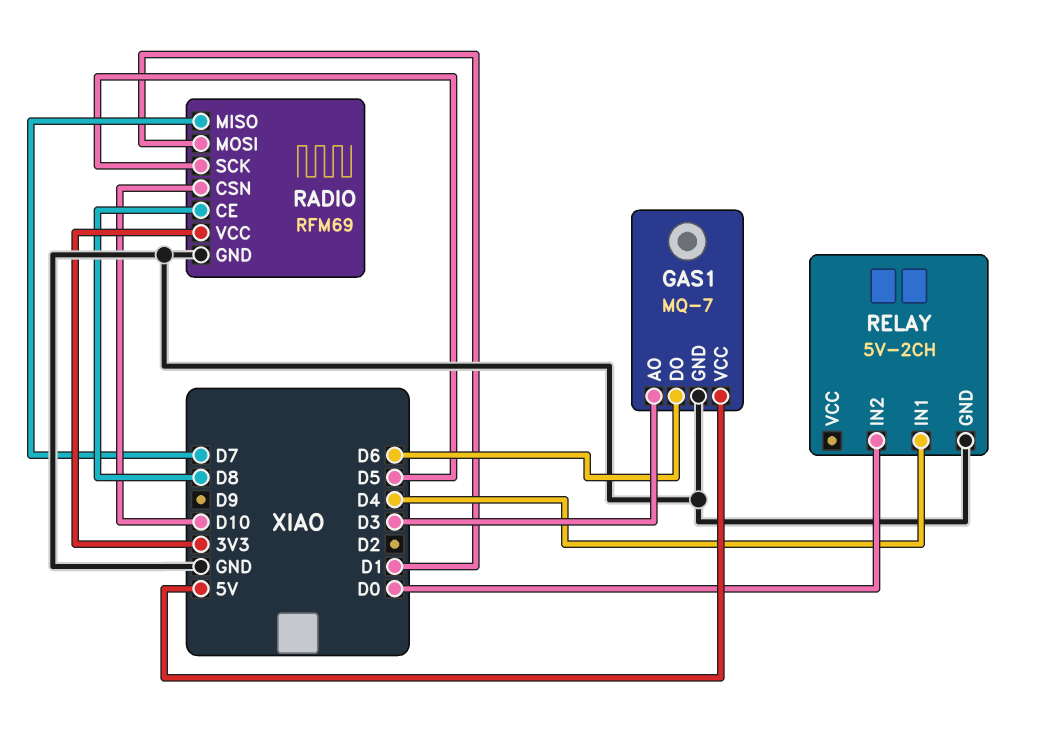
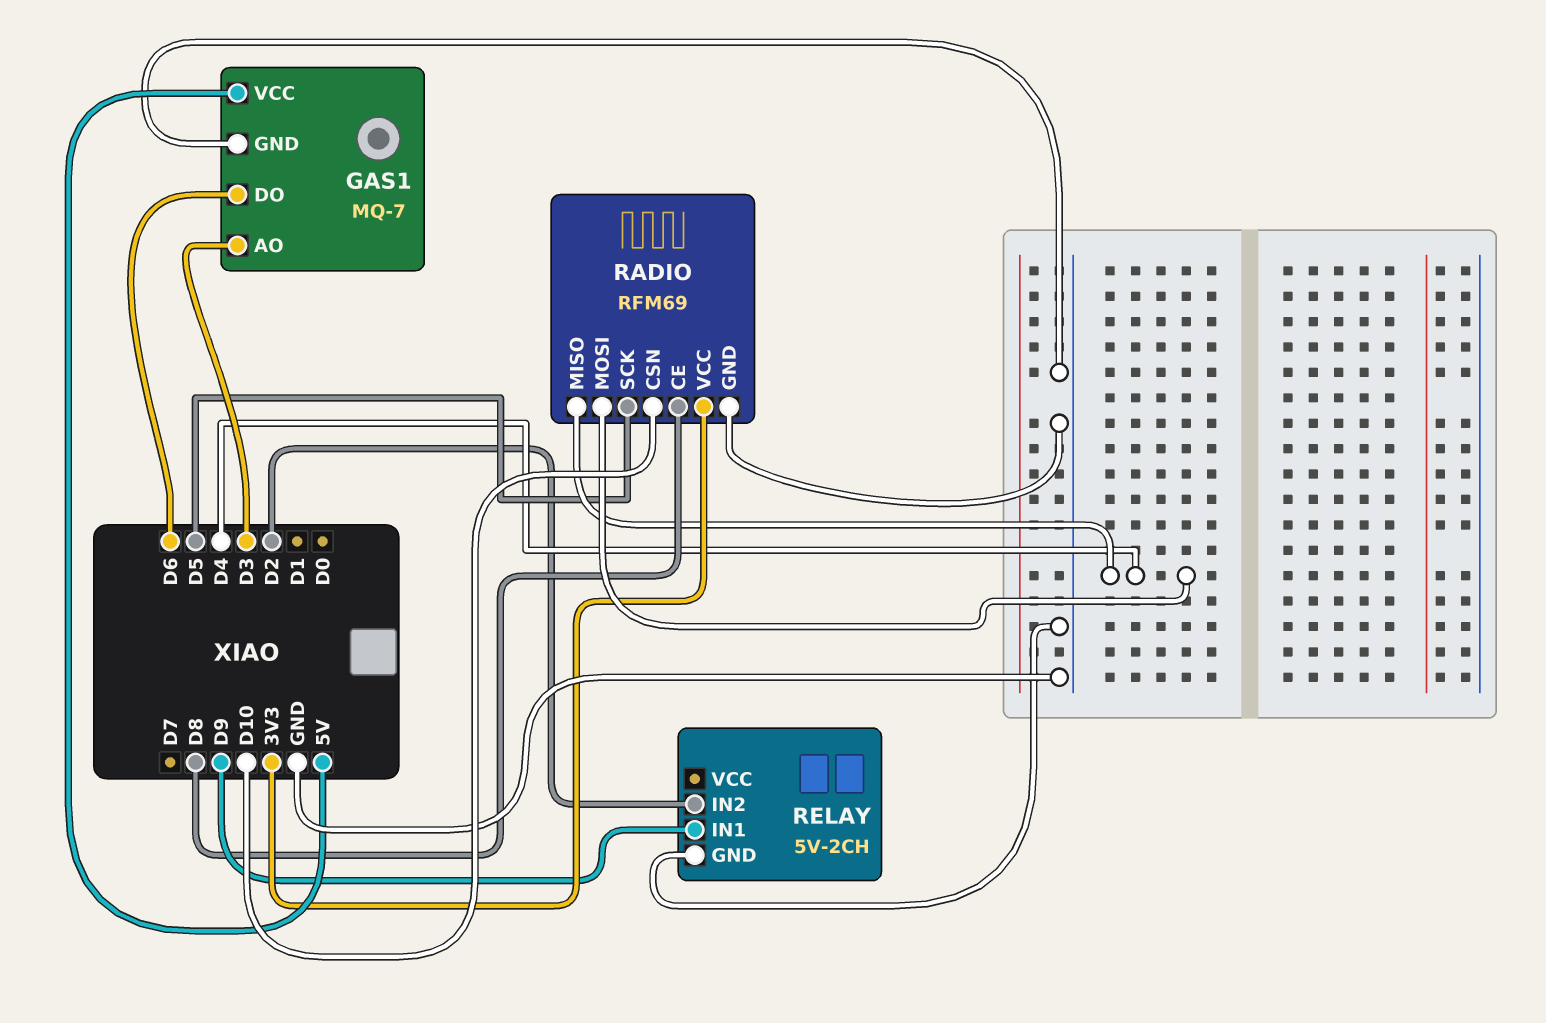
RADIO pin MISO: D7 -> D4
RADIO pin MOSI: D1 -> D4
RELAY pin IN1: D4 -> D9
RELAY pin IN2: D0 -> D2

